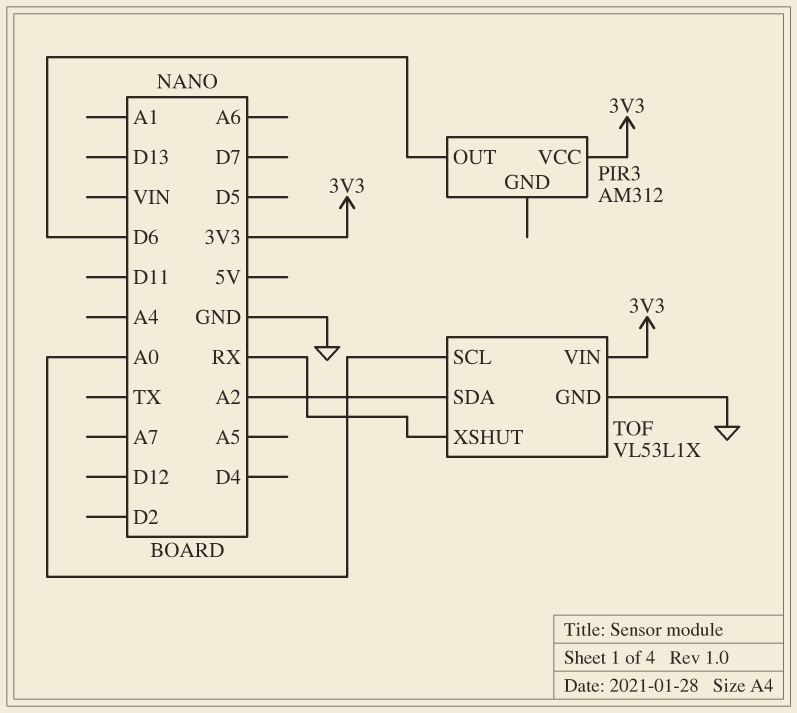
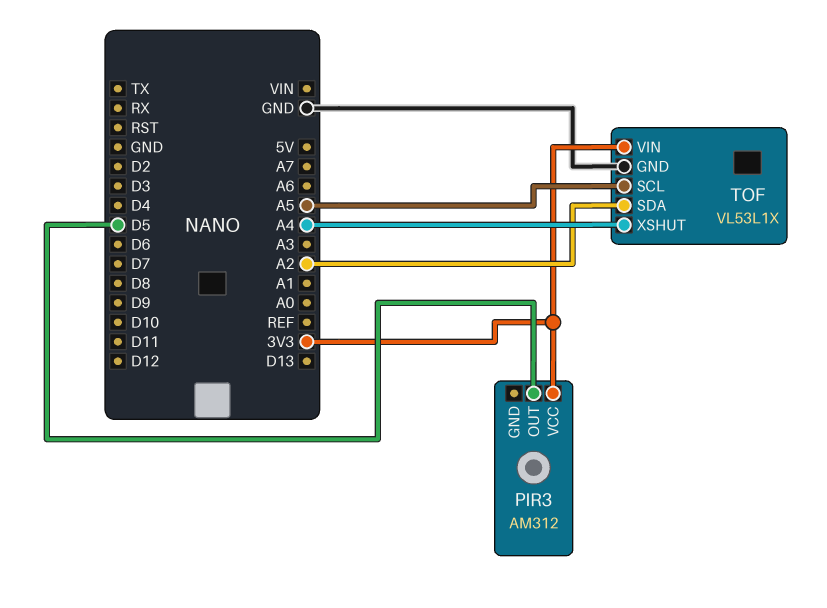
PIR3 pin OUT: D6 -> D5
TOF pin SCL: A0 -> A5
TOF pin XSHUT: RX -> A4

